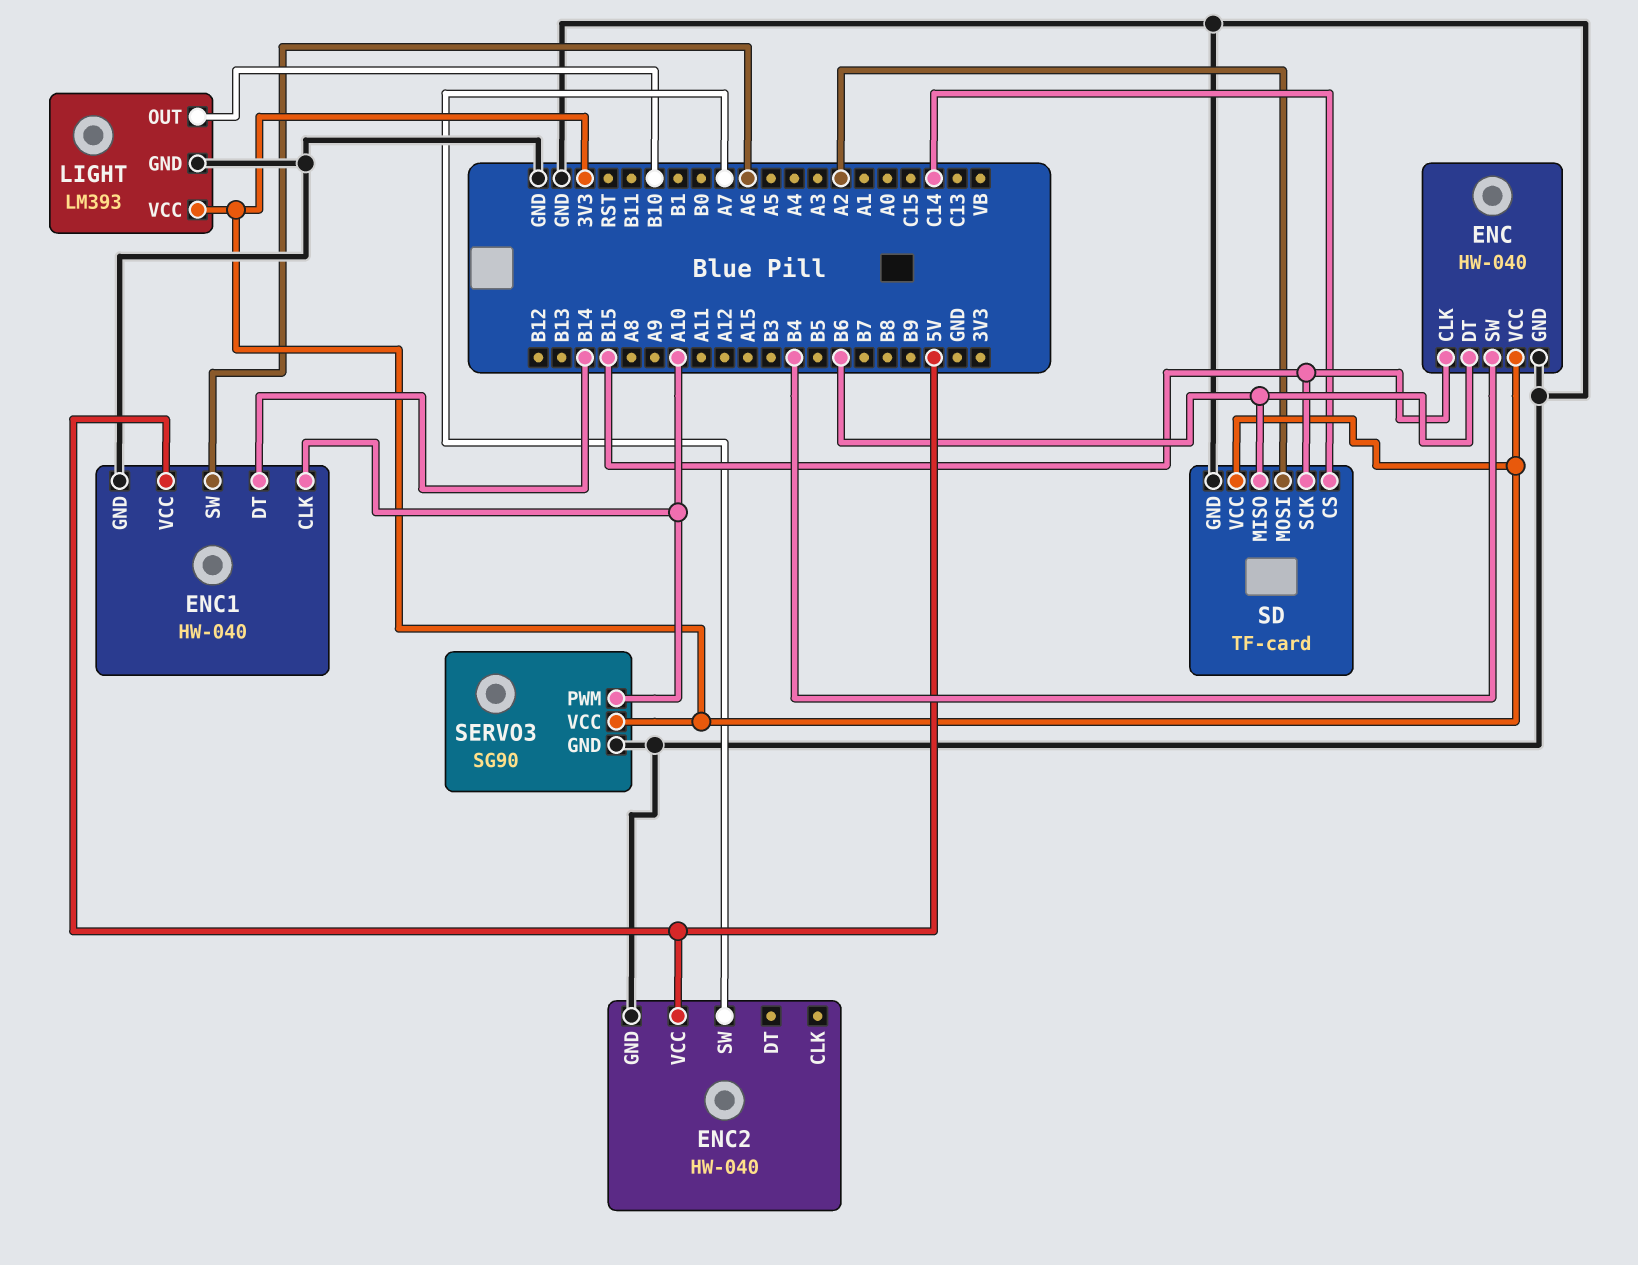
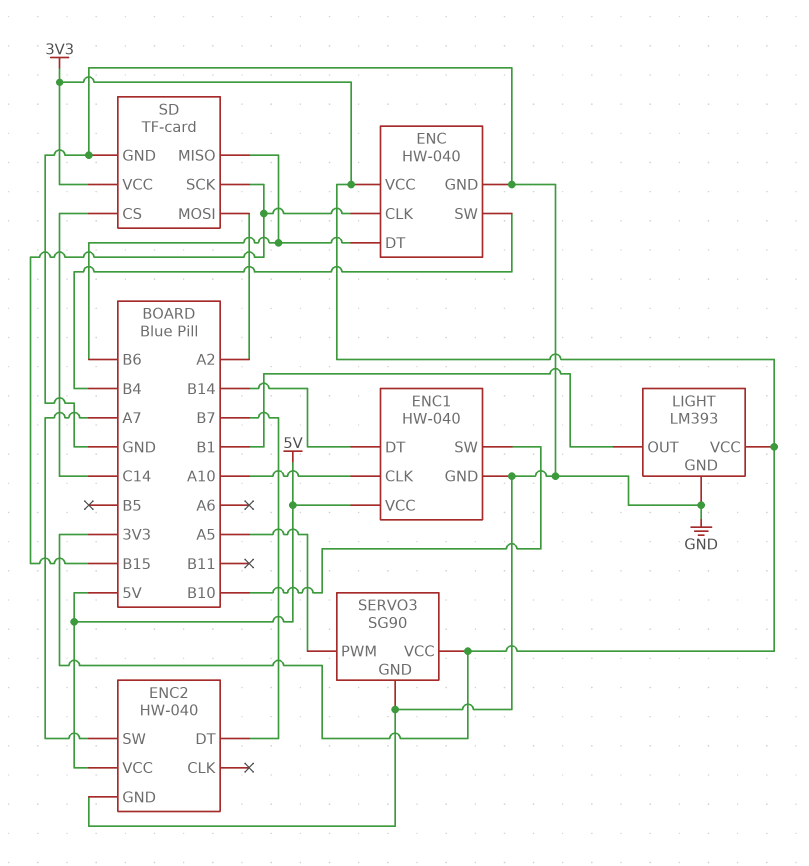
ENC1 pin SW: A6 -> B10
ENC2 pin DT: none -> B7
LIGHT pin OUT: B10 -> B1
SERVO3 pin PWM: A10 -> A5

